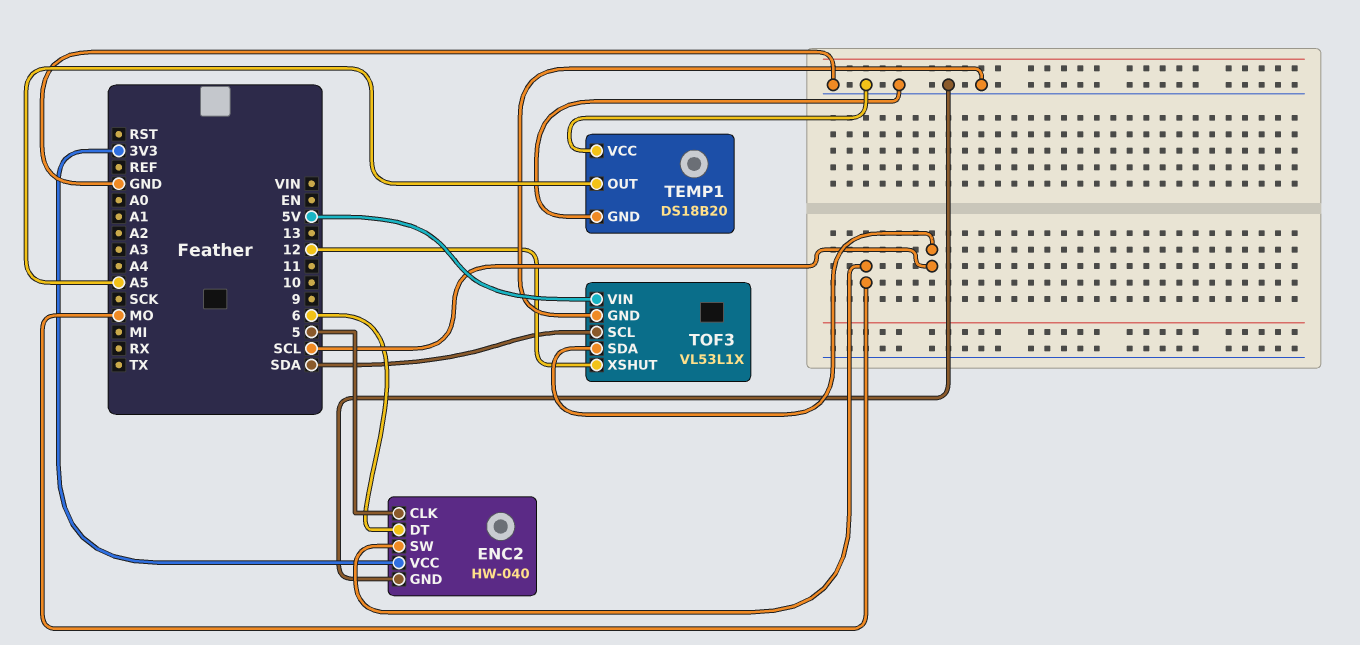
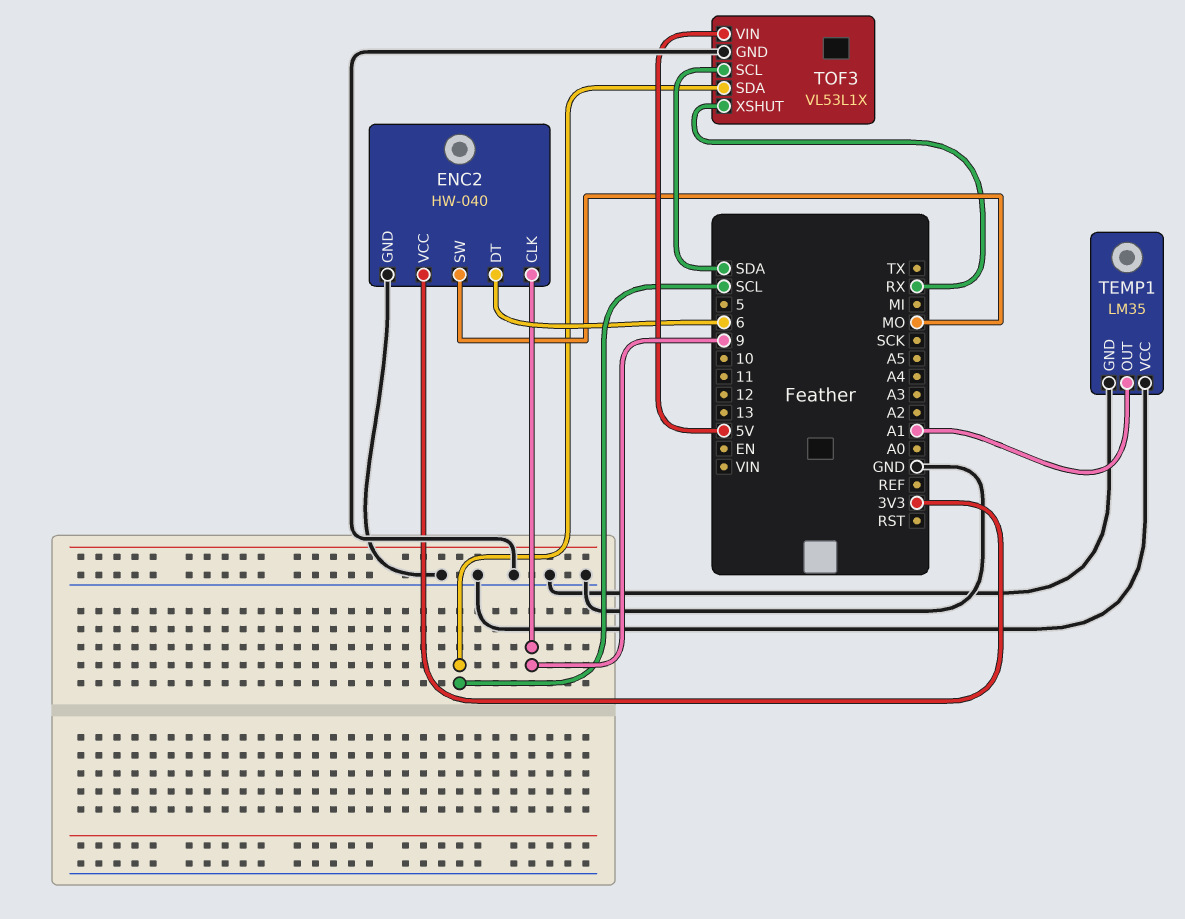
ENC2 pin CLK: 5 -> 9
TEMP1: DS18B20 -> LM35
TEMP1 pin OUT: A5 -> A1
TOF3 pin XSHUT: 12 -> RX

